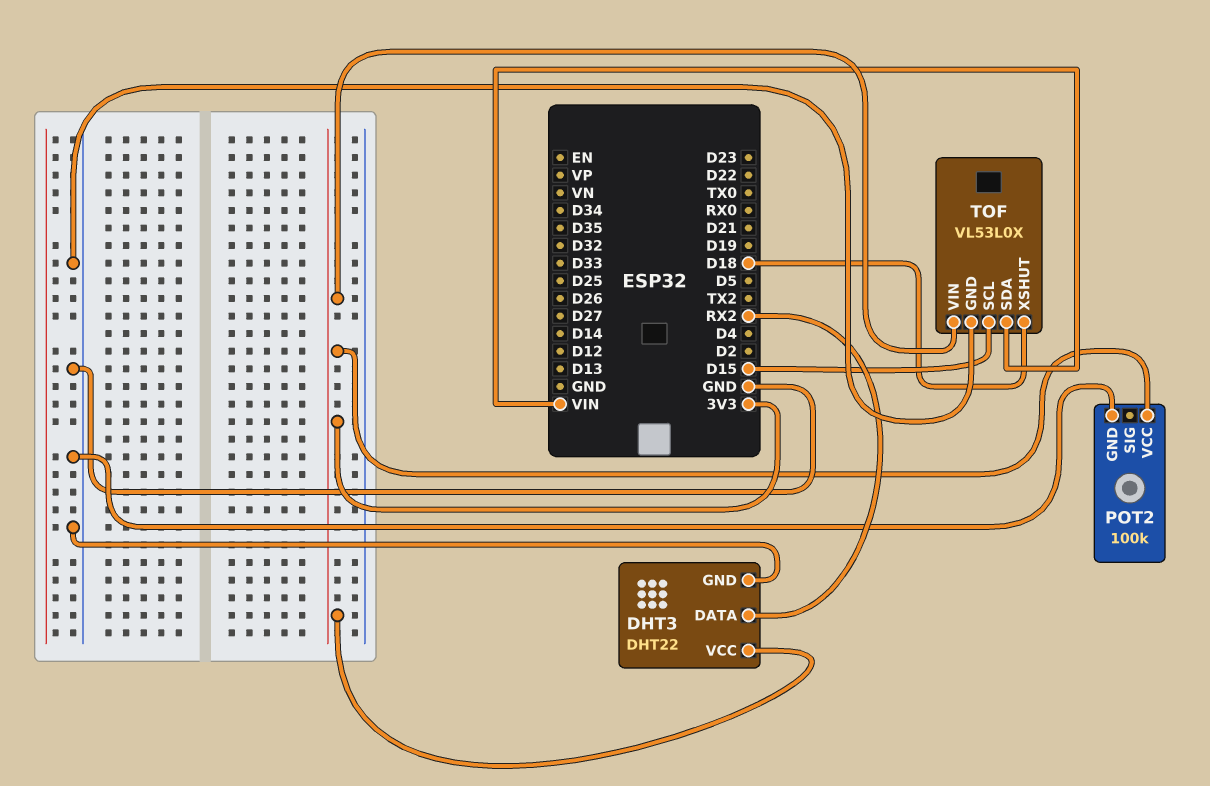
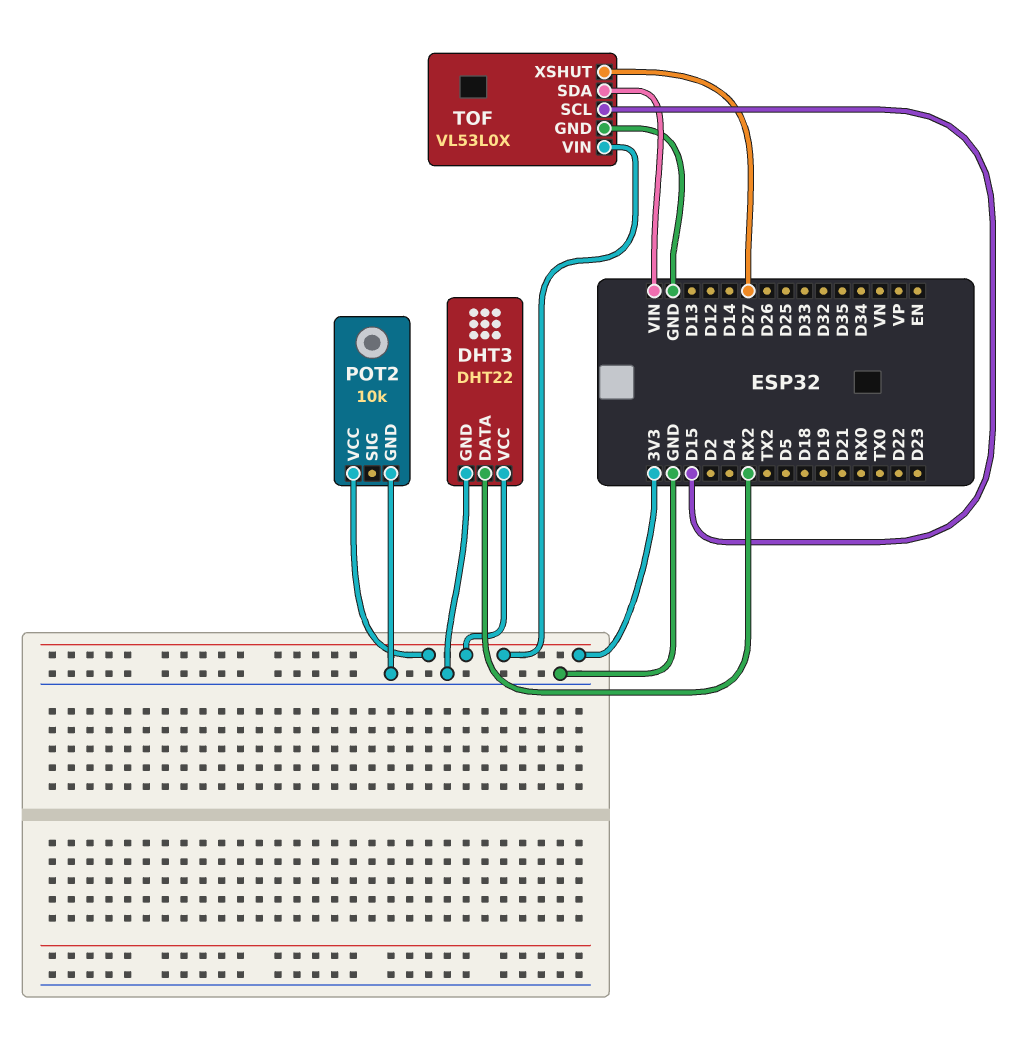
POT2: 100k -> 10k
TOF pin XSHUT: D18 -> D27

